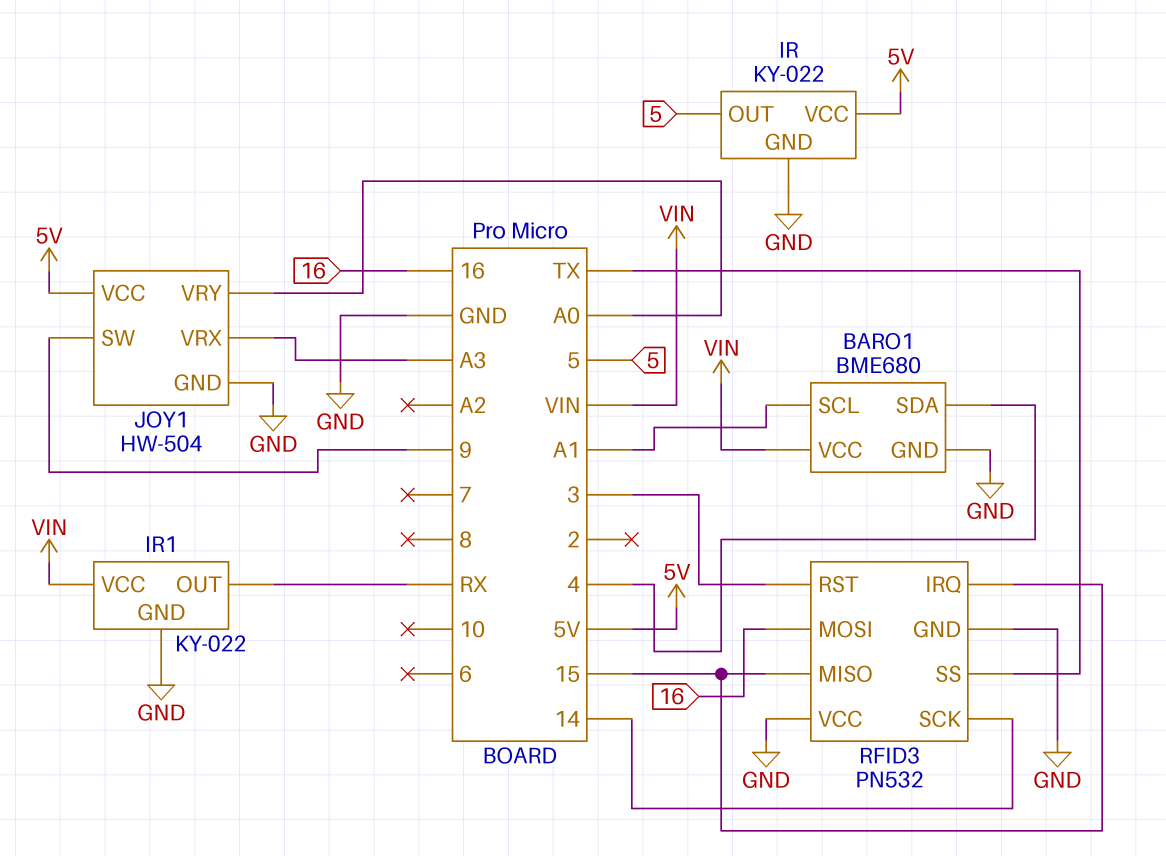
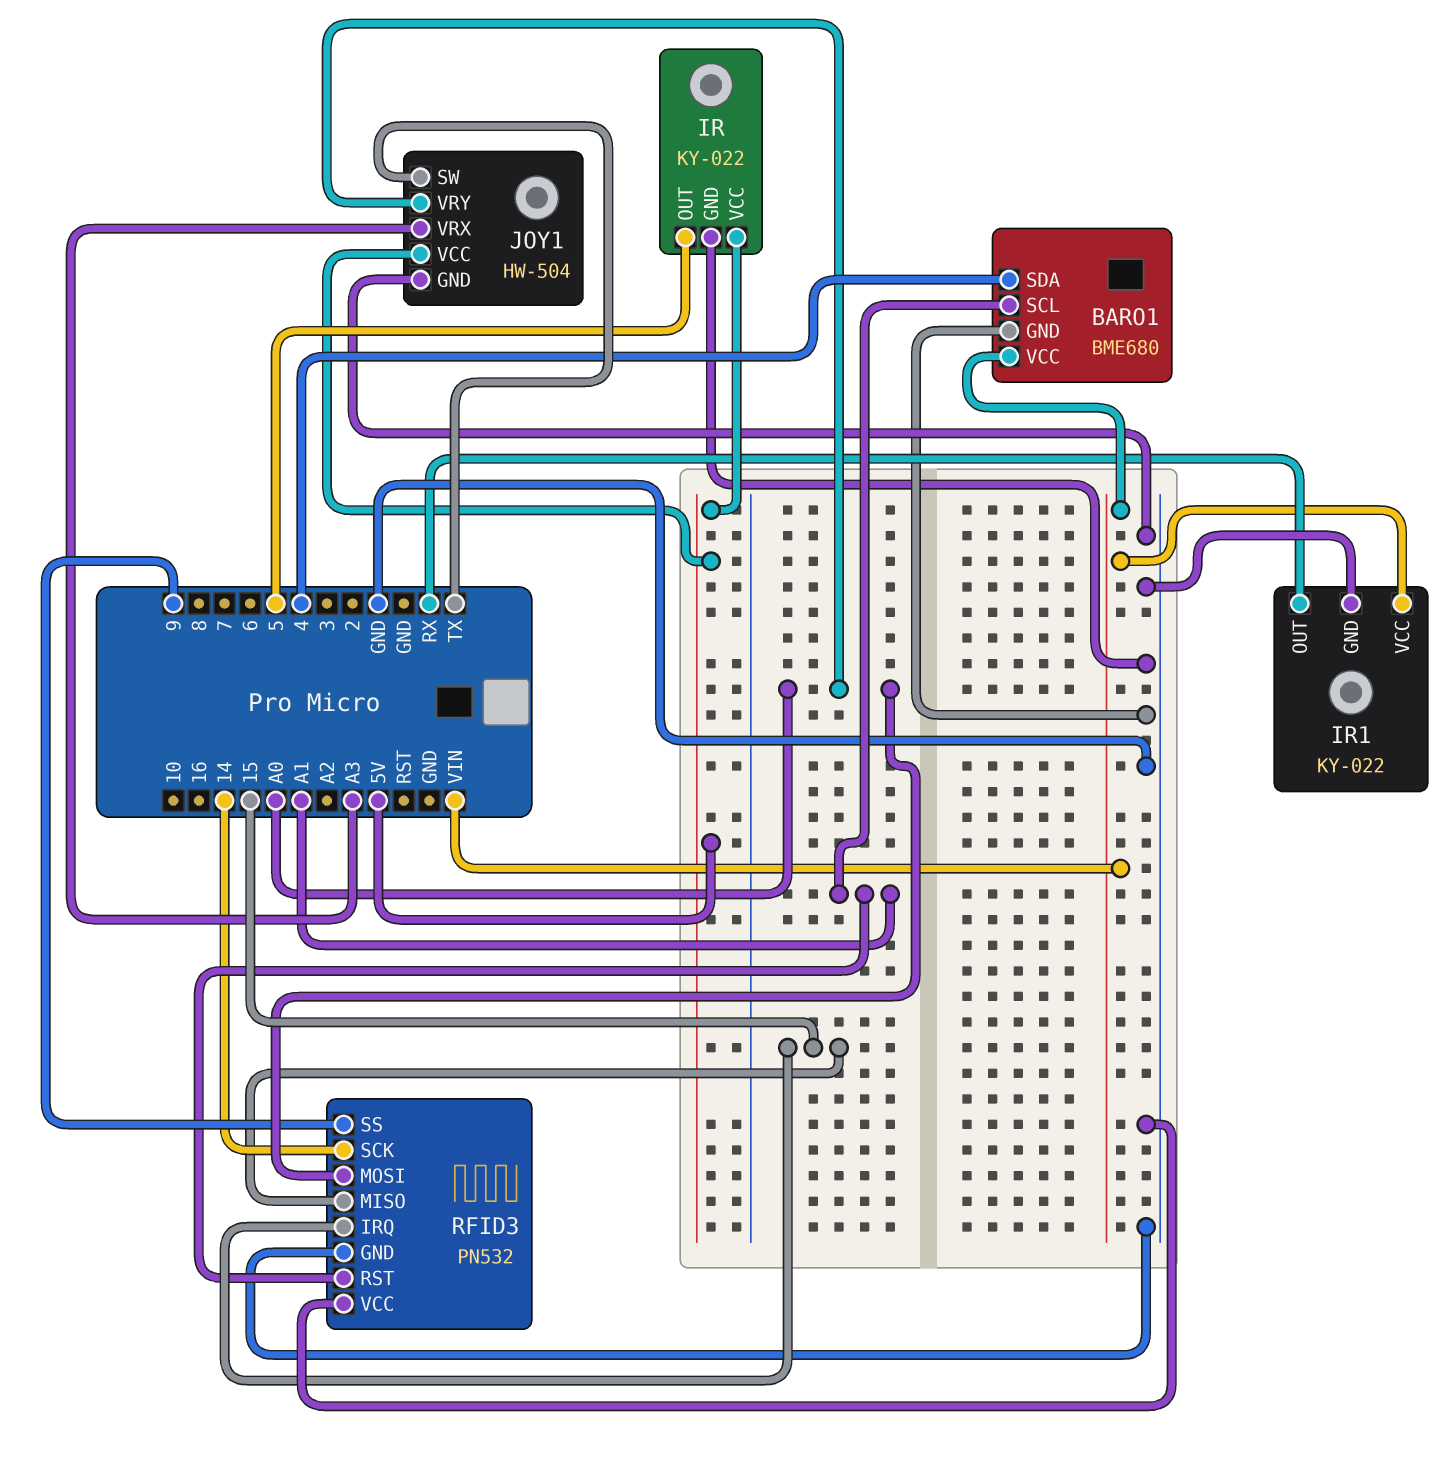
JOY1 pin SW: 9 -> TX
RFID3 pin MOSI: 16 -> A0
RFID3 pin RST: 3 -> A1
RFID3 pin SS: TX -> 9

